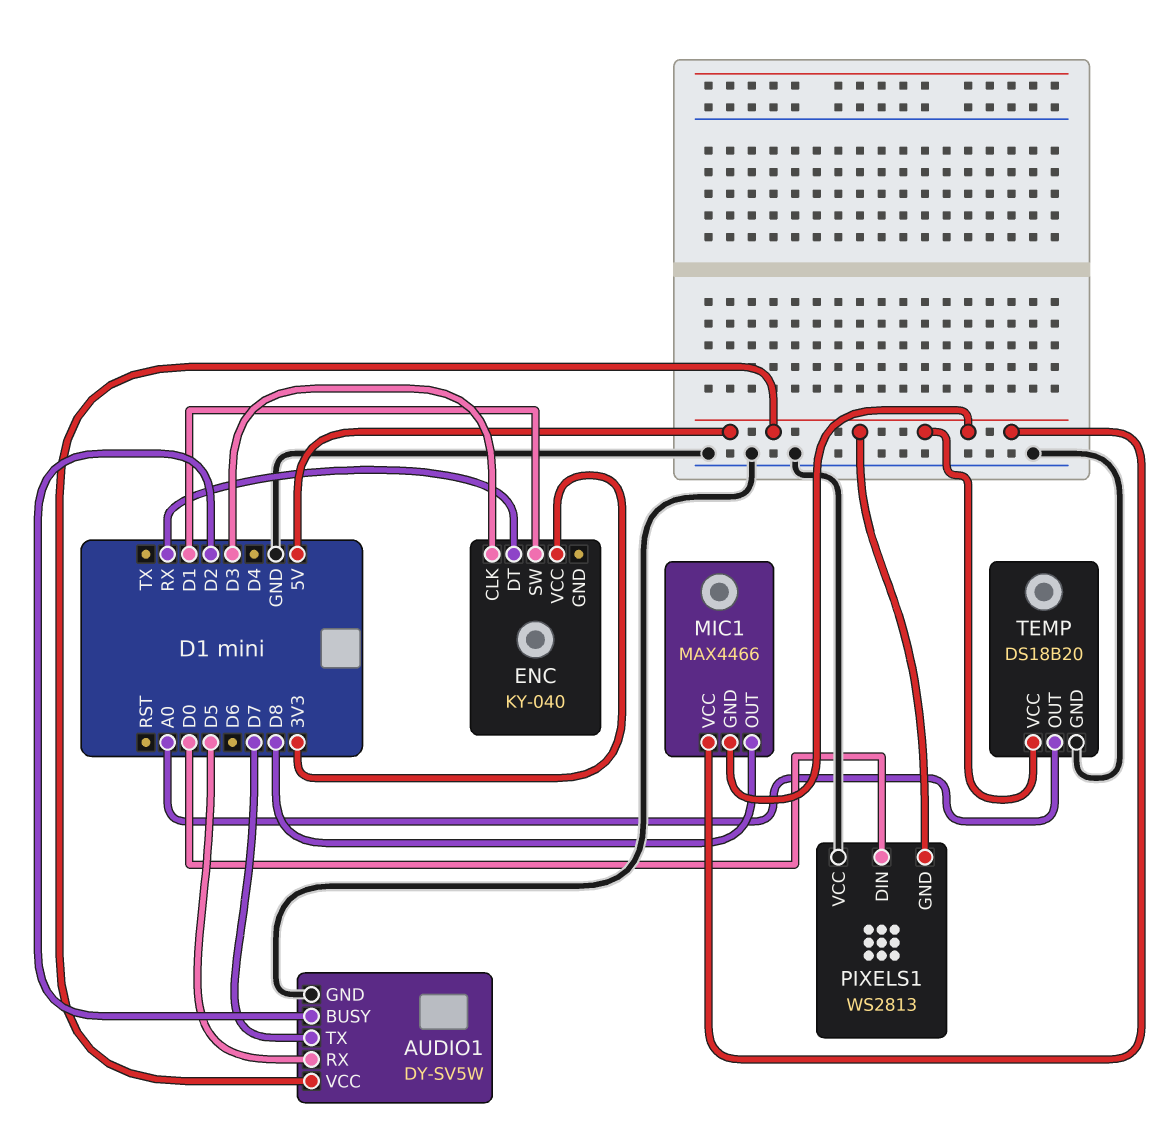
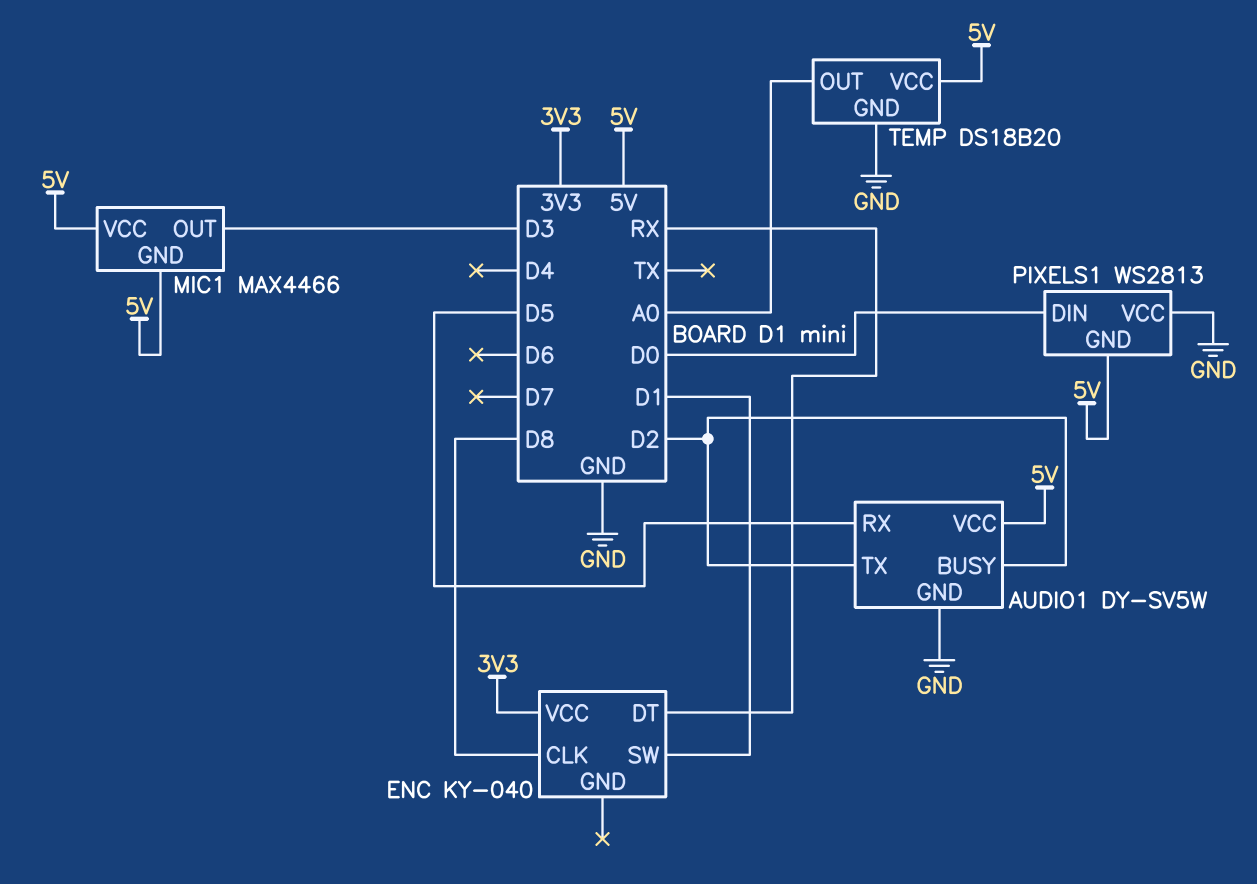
AUDIO1 pin TX: D7 -> D2
ENC pin CLK: D3 -> D8
MIC1 pin OUT: D8 -> D3

